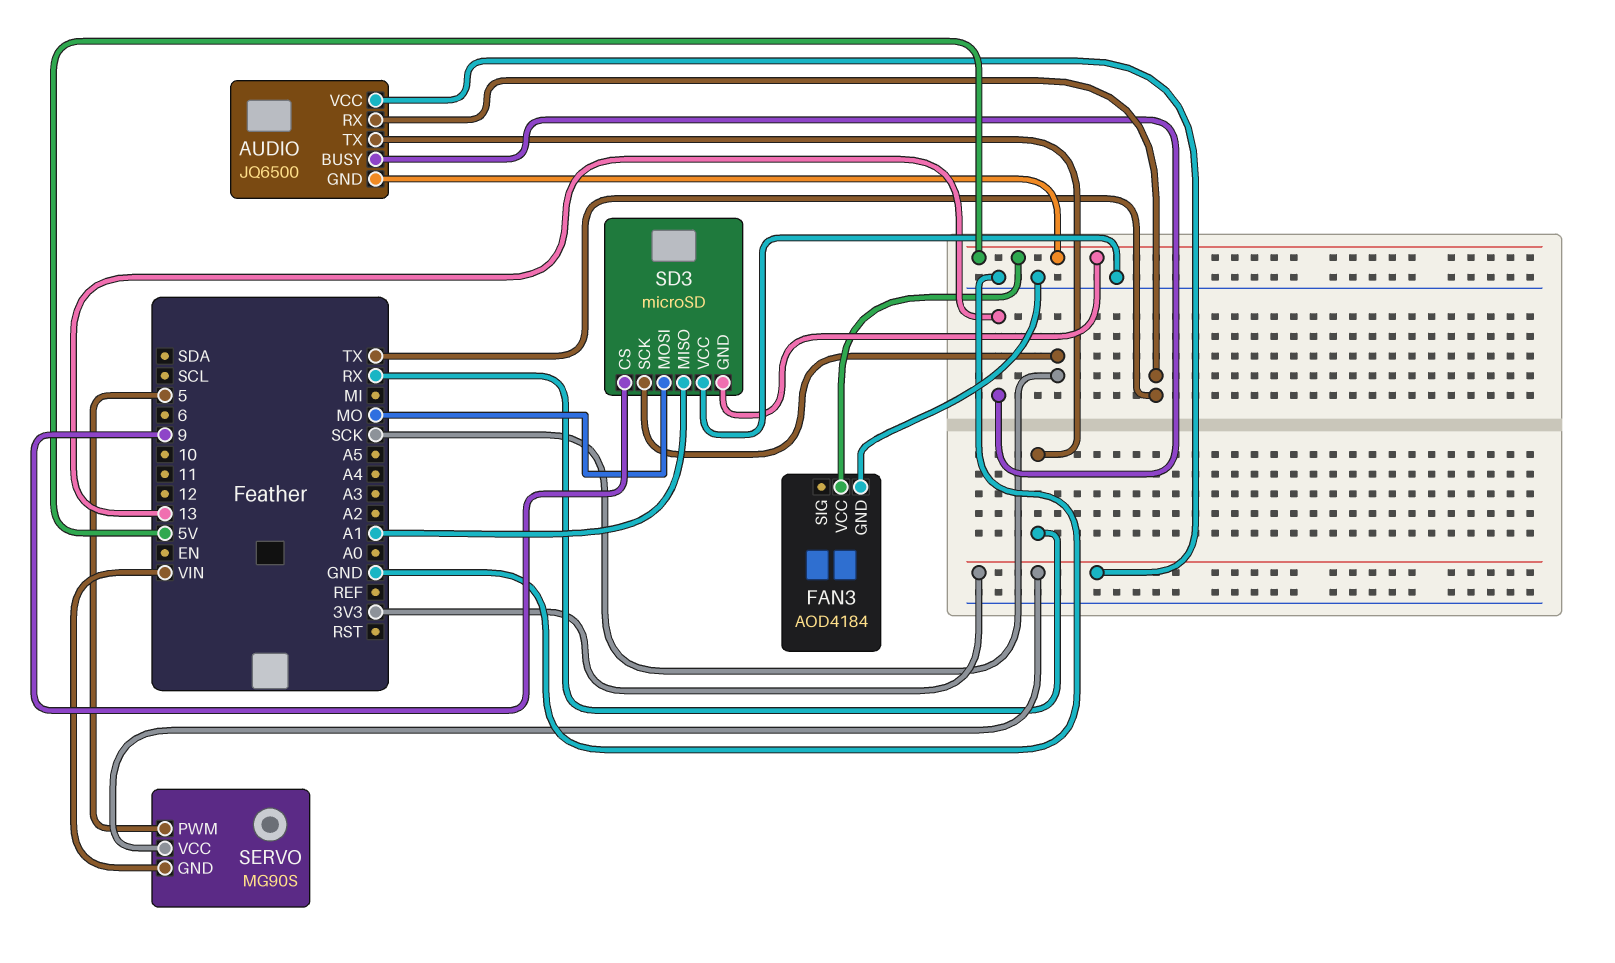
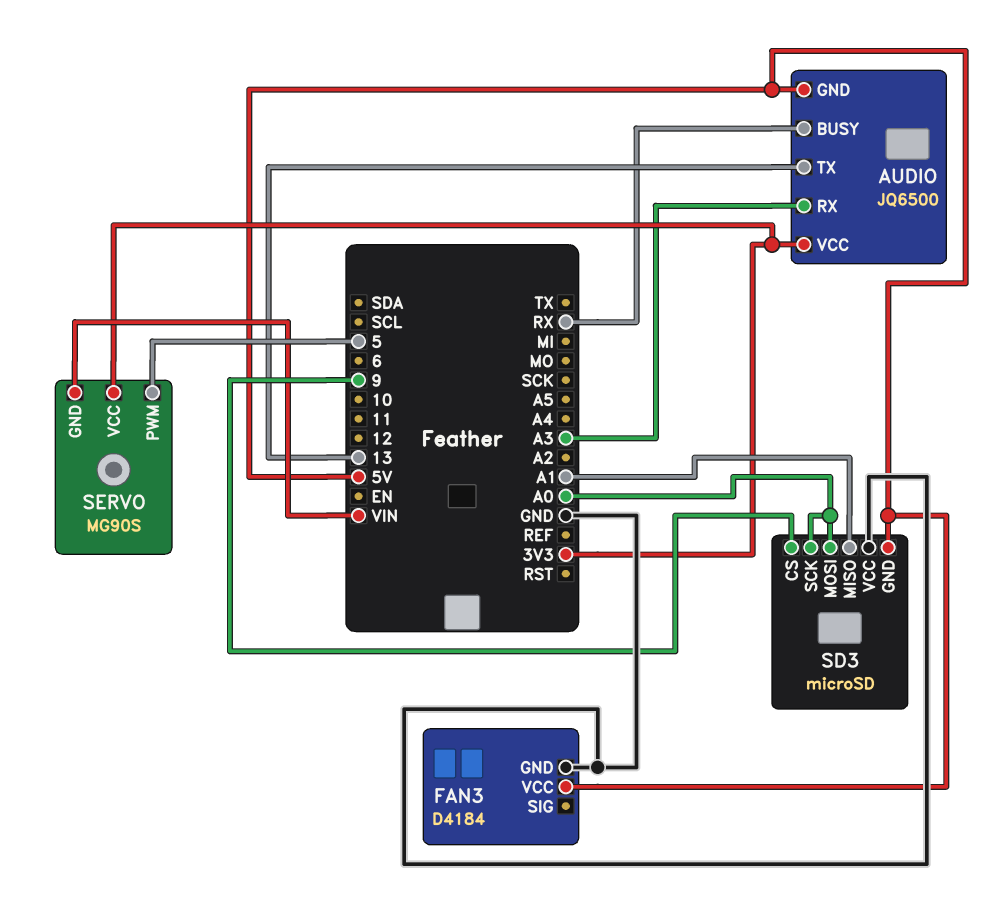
AUDIO pin BUSY: 13 -> RX
AUDIO pin RX: TX -> A3
AUDIO pin TX: RX -> 13
FAN3: AOD4184 -> D4184
SD3 pin MOSI: MO -> A0
SD3 pin SCK: SCK -> A0

